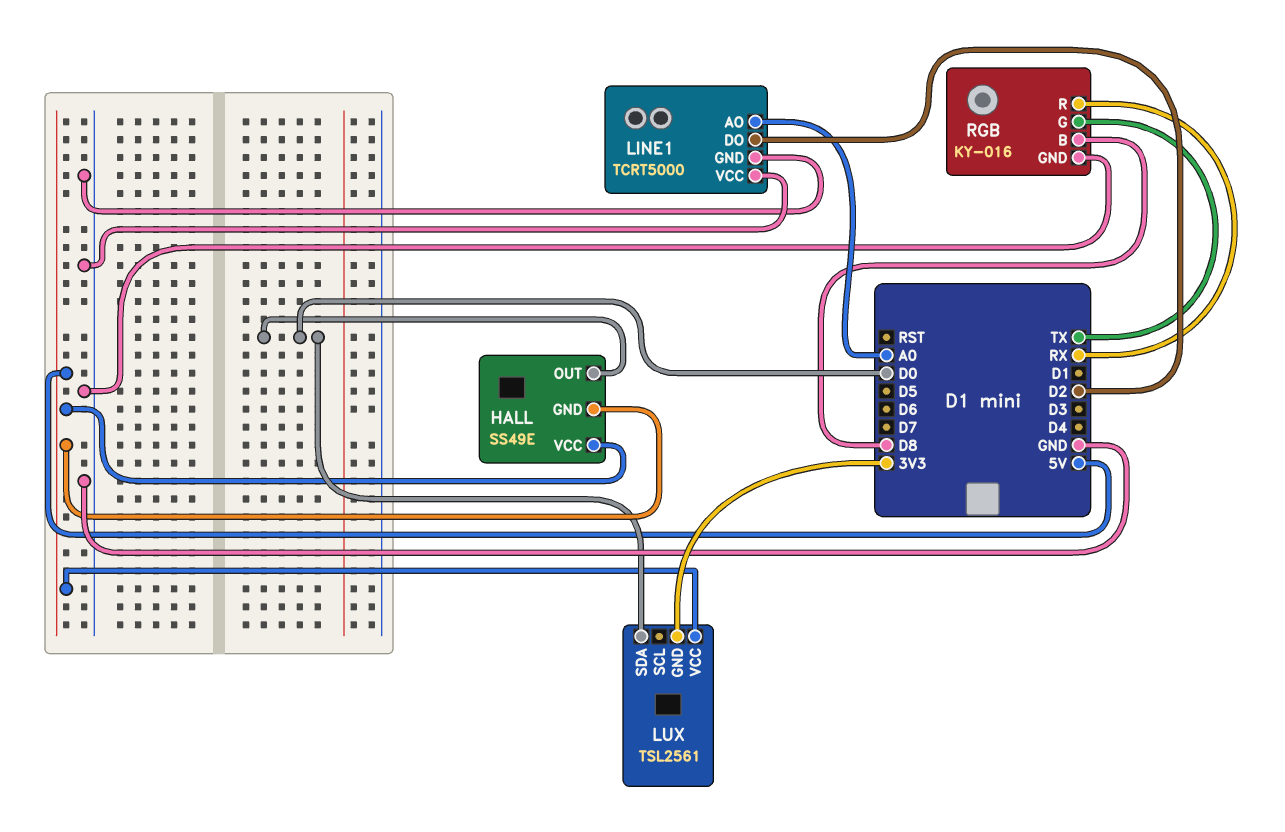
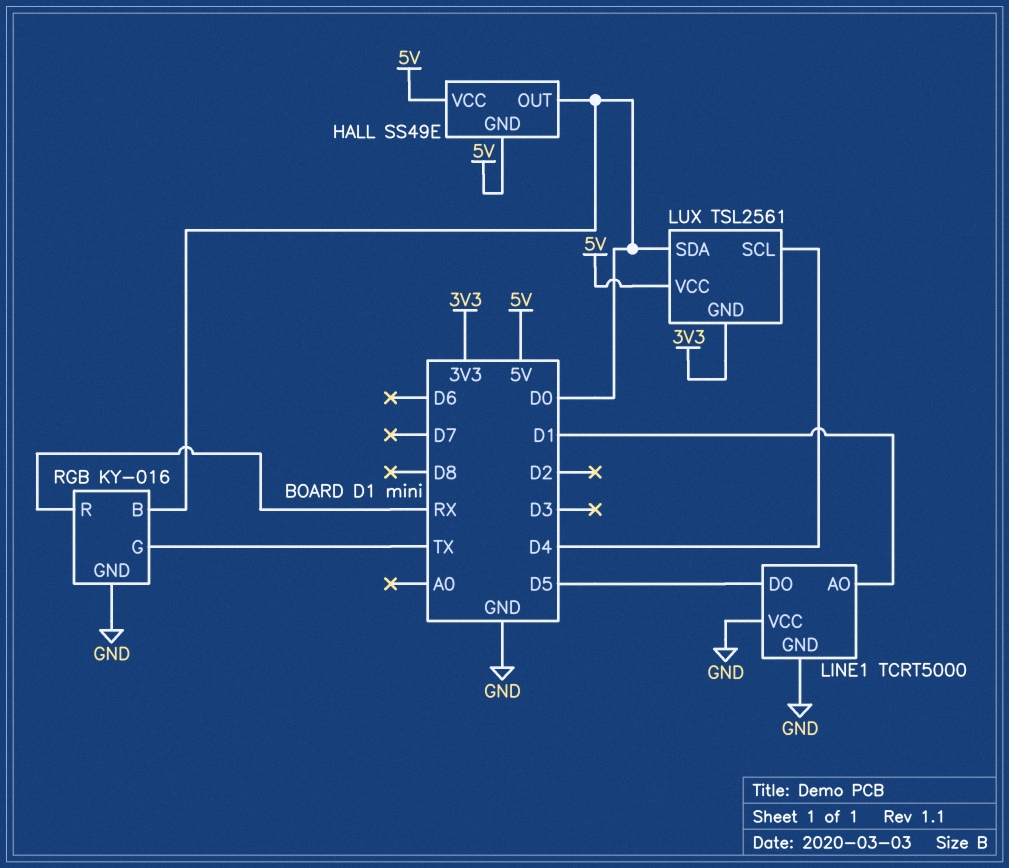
LINE1 pin AO: A0 -> D1
LINE1 pin DO: D2 -> D5
LUX pin SCL: none -> D4
RGB pin B: D8 -> D0

